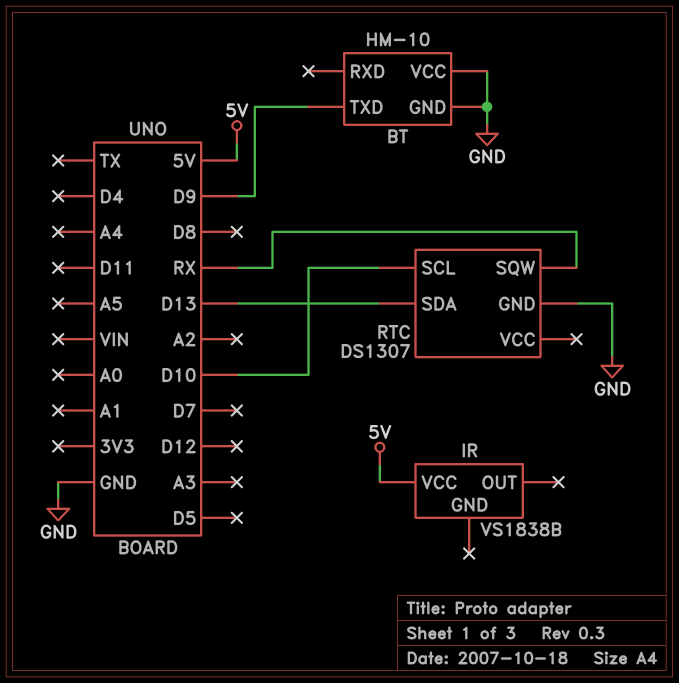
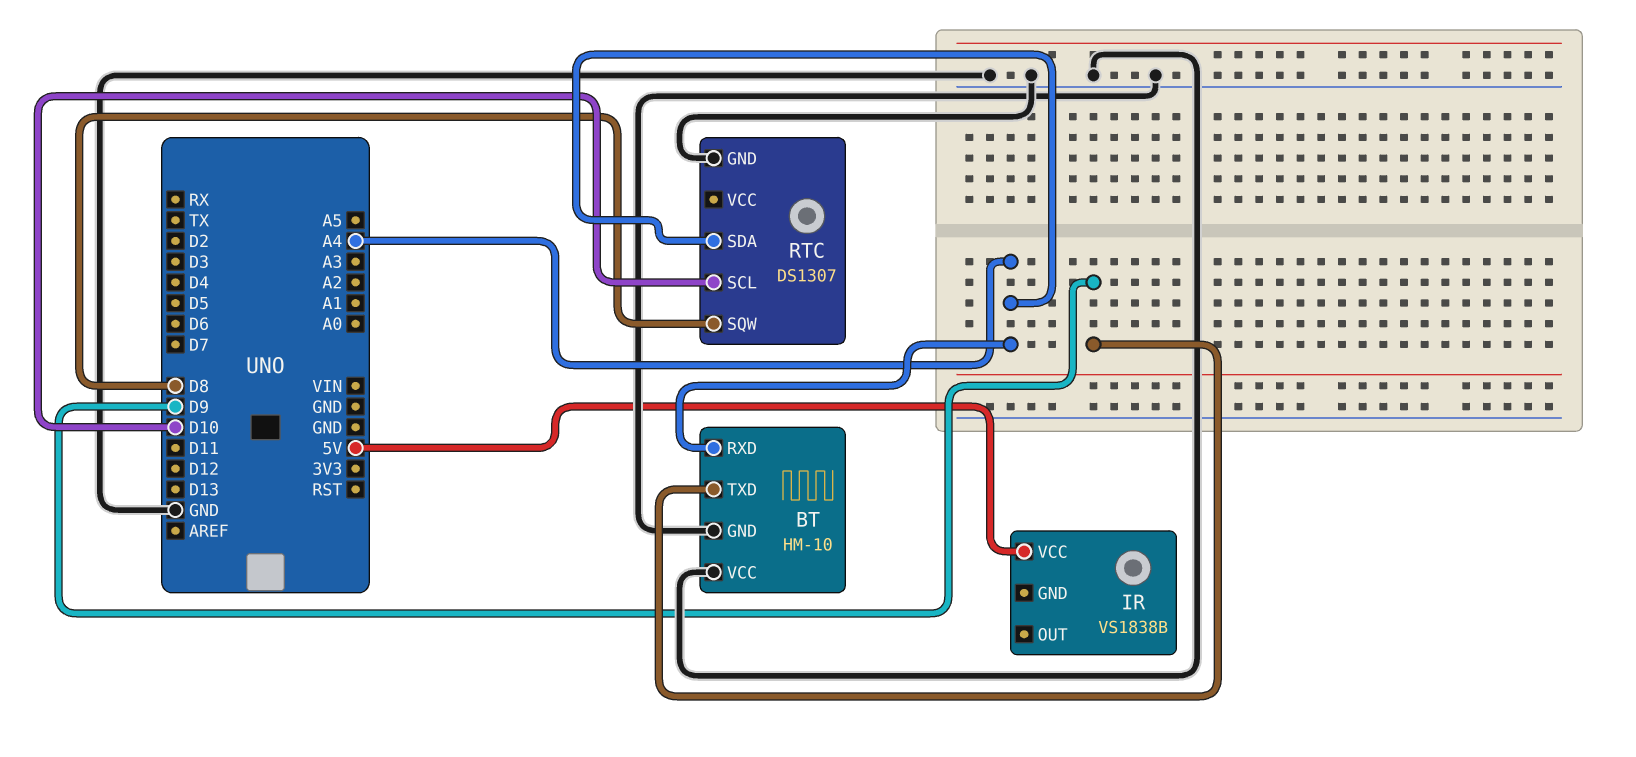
BT pin RXD: none -> A4
RTC pin SDA: D13 -> A4
RTC pin SQW: RX -> D8

